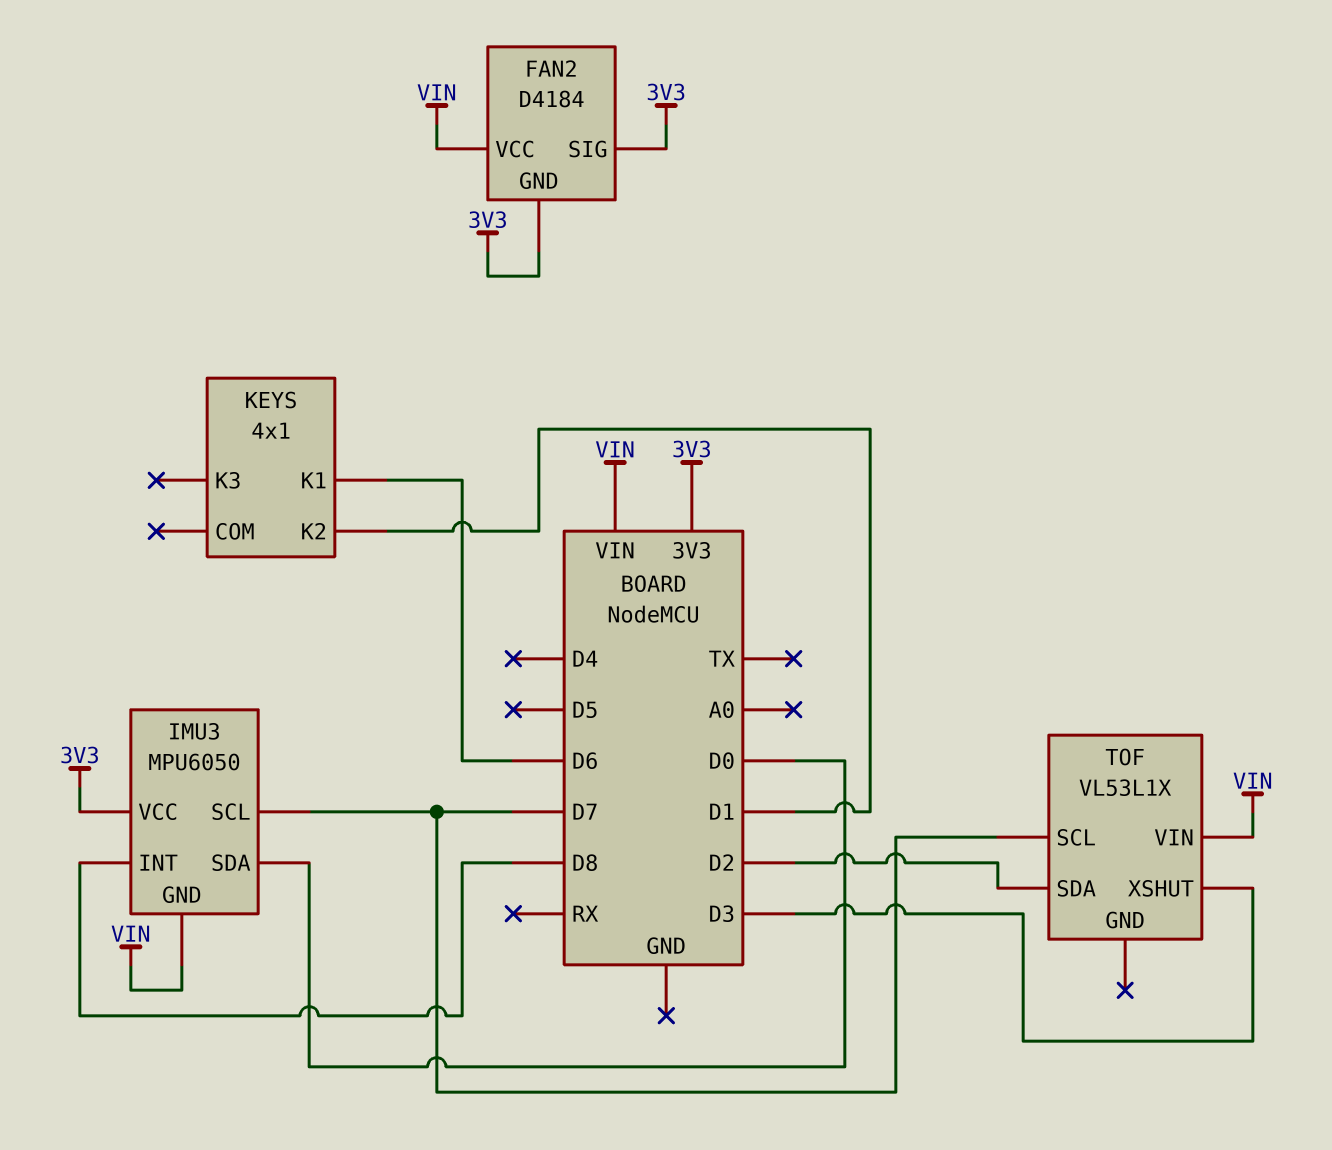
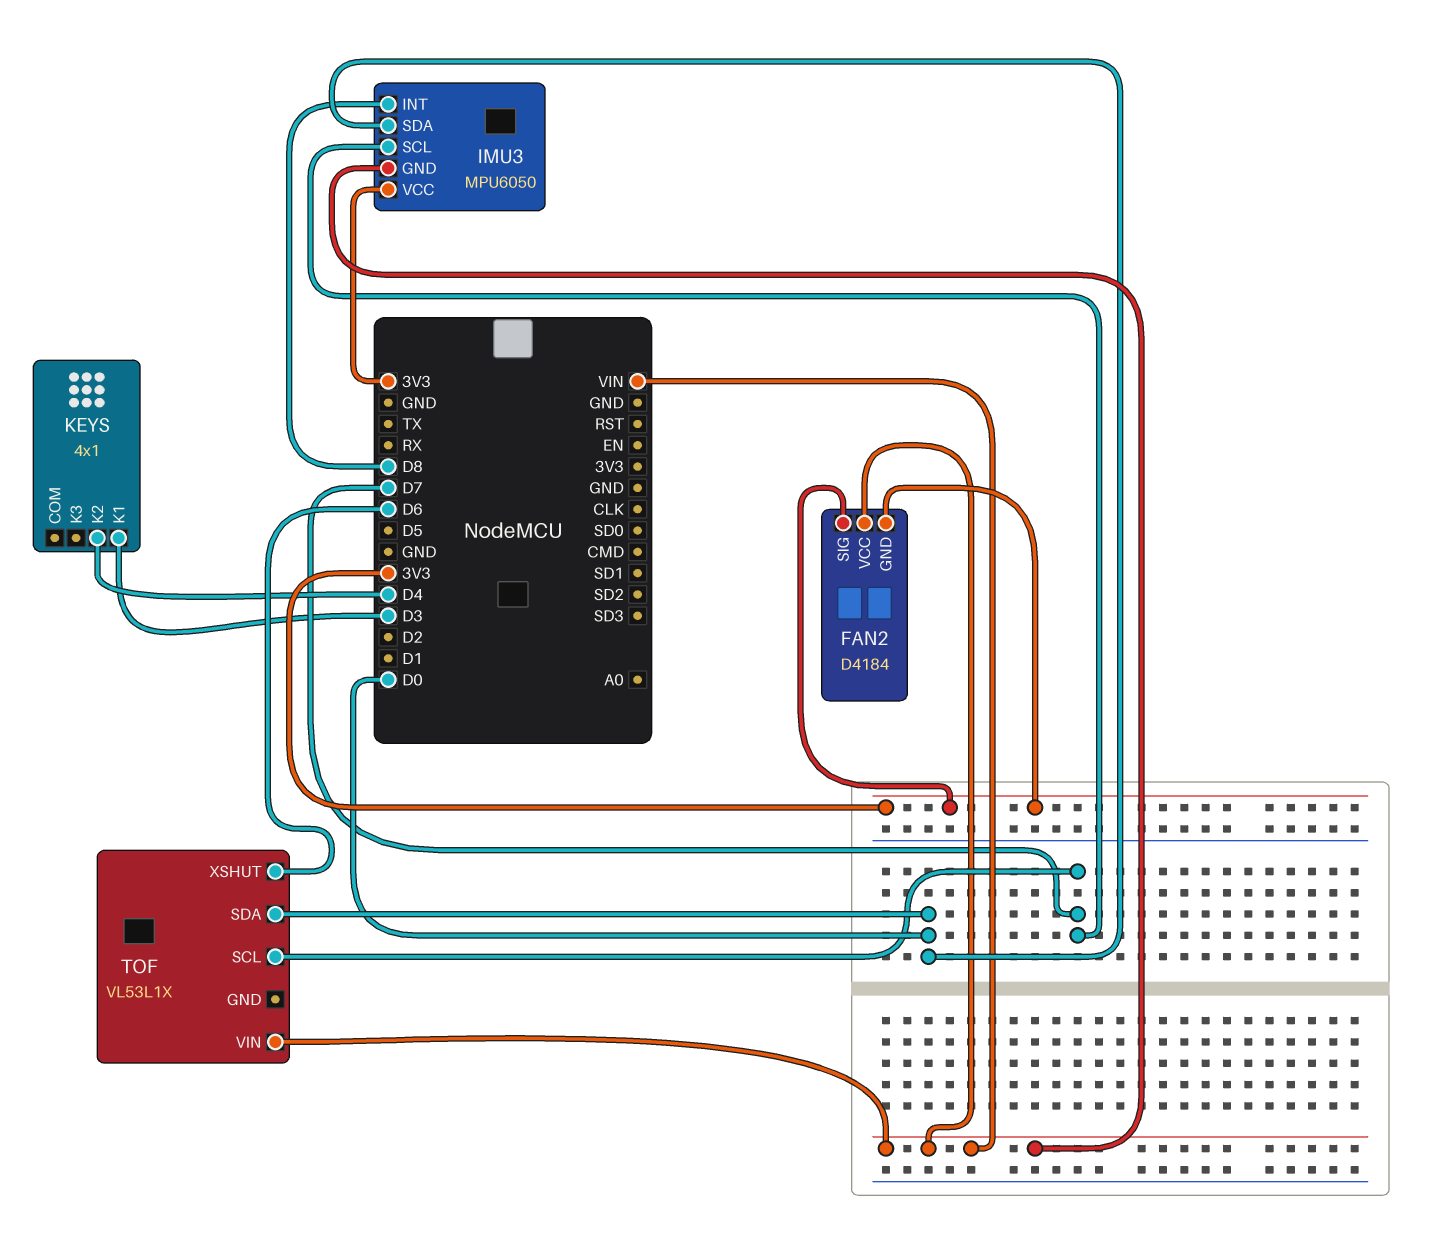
KEYS pin K1: D6 -> D3
KEYS pin K2: D1 -> D4
TOF pin SDA: D2 -> D0
TOF pin XSHUT: D3 -> D6

